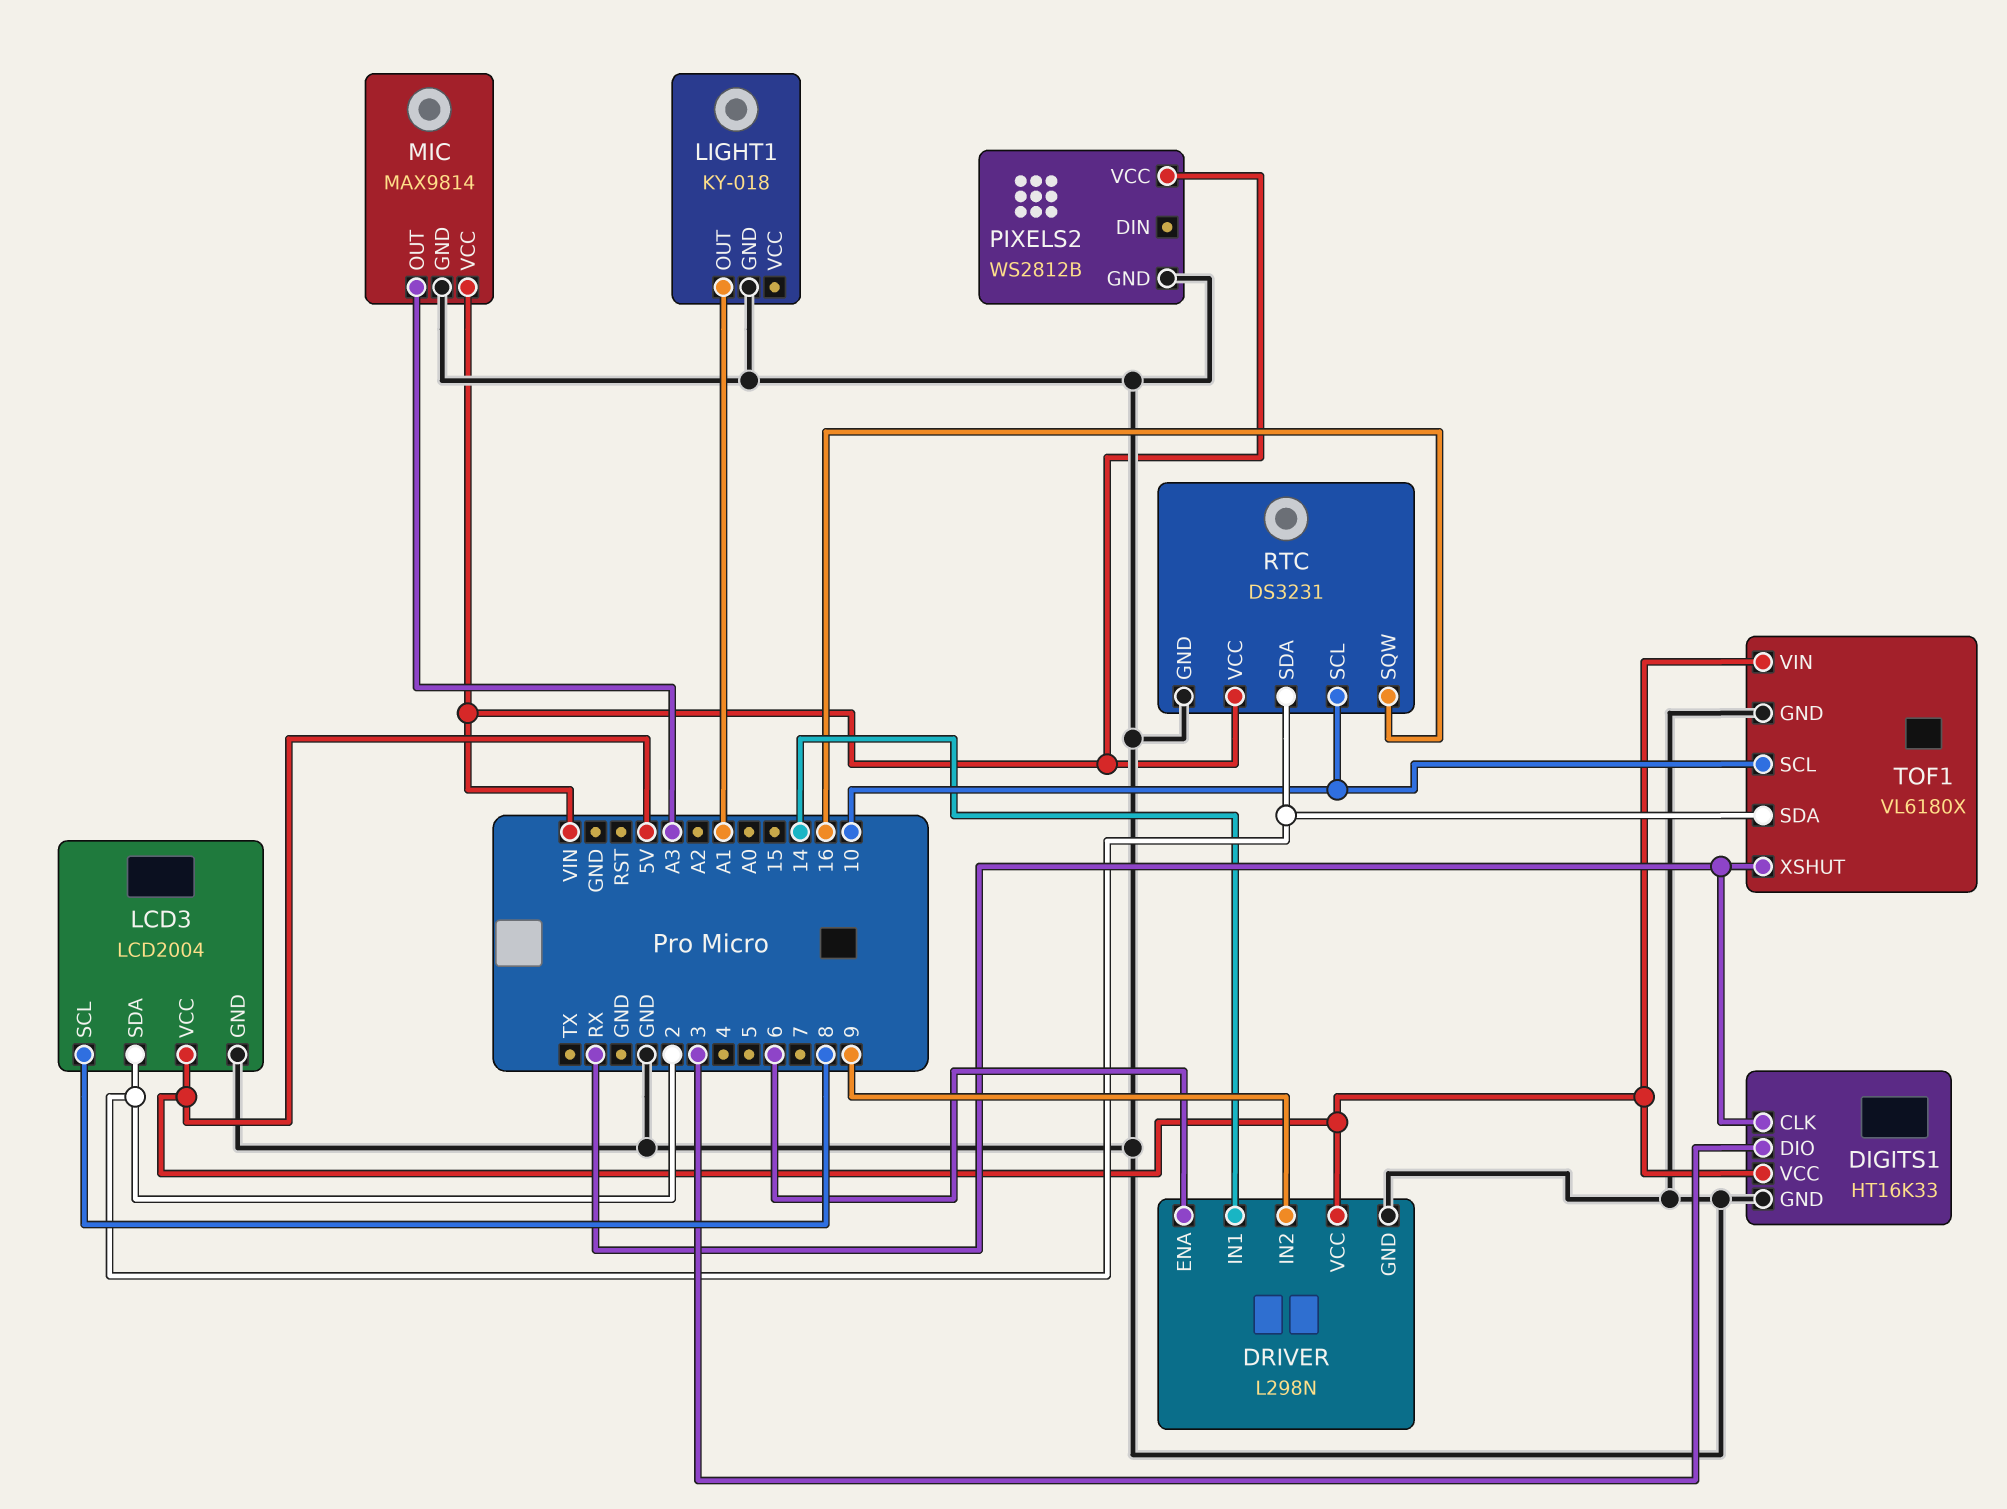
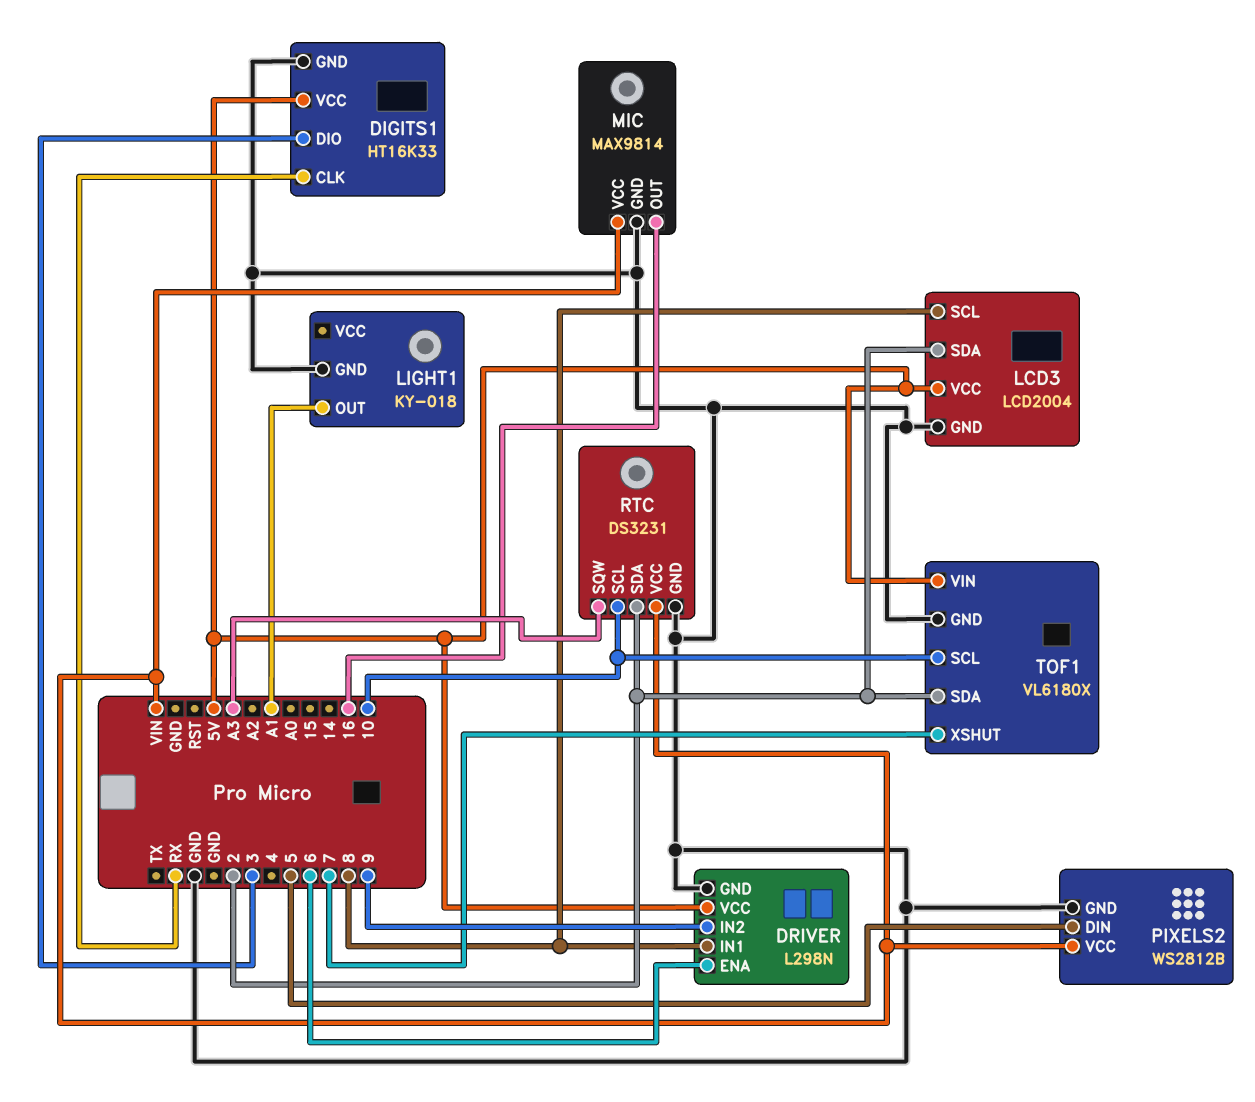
DRIVER pin IN1: 14 -> 8
MIC pin OUT: A3 -> 16
PIXELS2 pin DIN: none -> 5
RTC pin SQW: 16 -> A3
TOF1 pin XSHUT: RX -> 7

